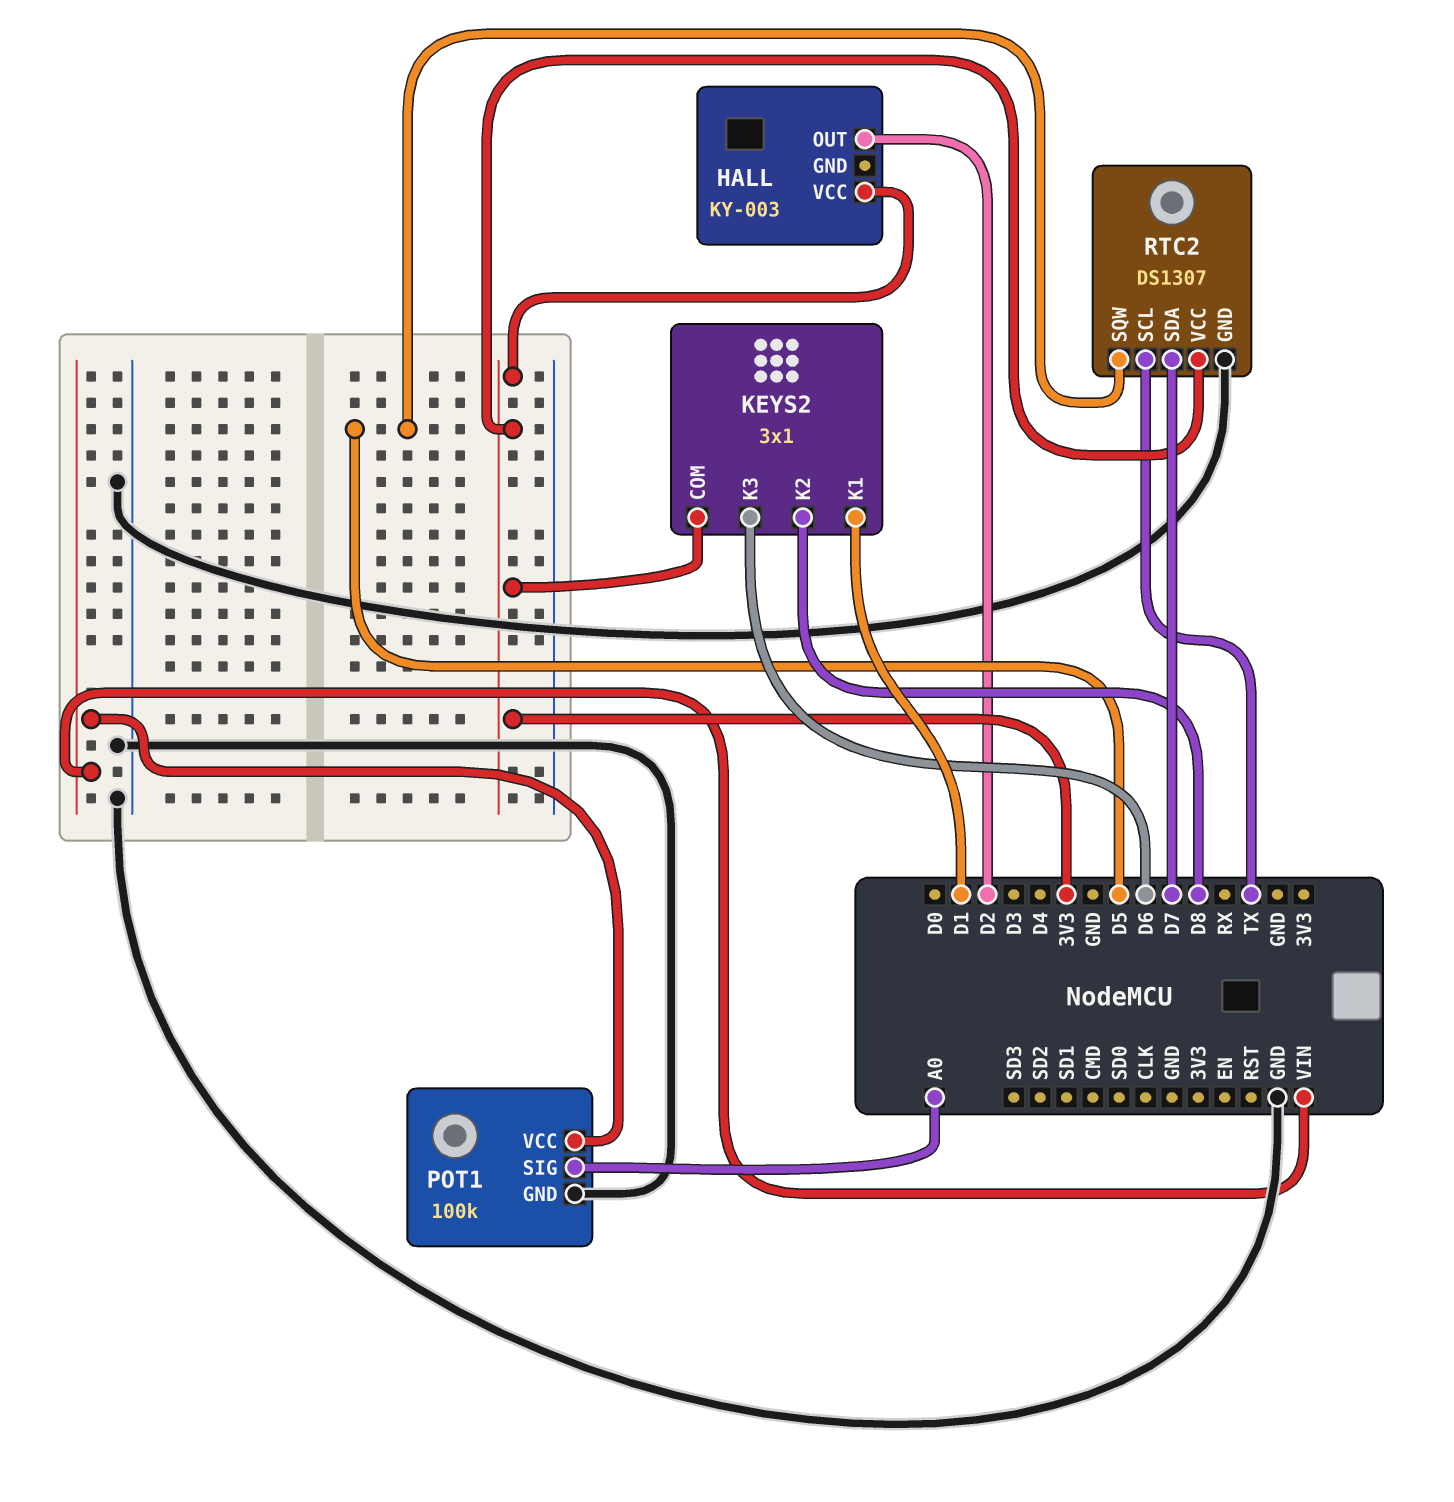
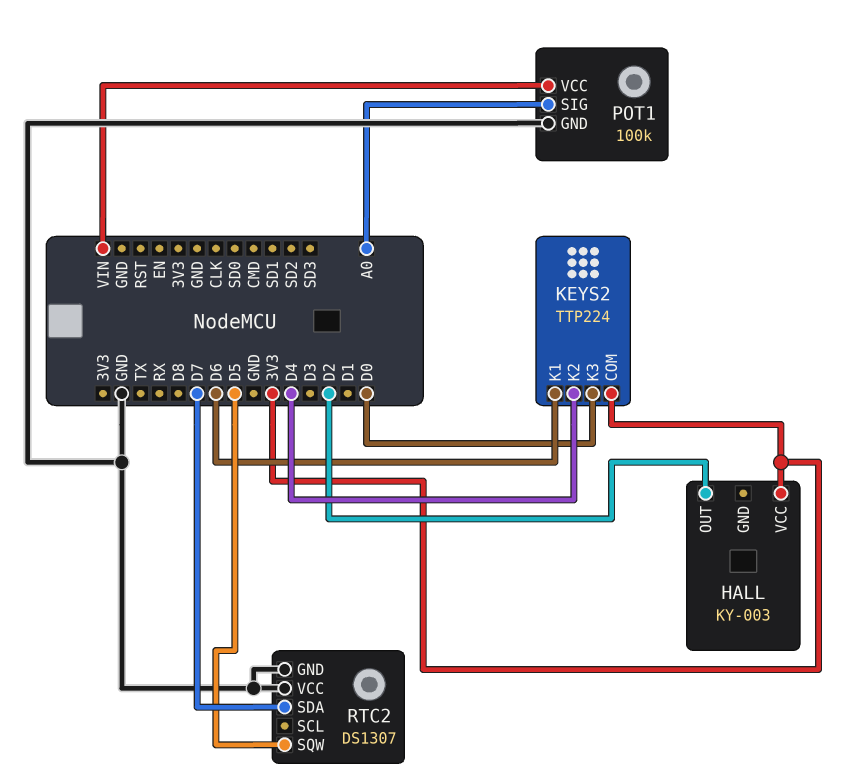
KEYS2: 3x1 -> TTP224
KEYS2 pin K1: D1 -> D6
KEYS2 pin K2: D8 -> D4
KEYS2 pin K3: D6 -> D0
RTC2 pin SCL: TX -> none
RTC2 pin VCC: 3V3 -> GND

